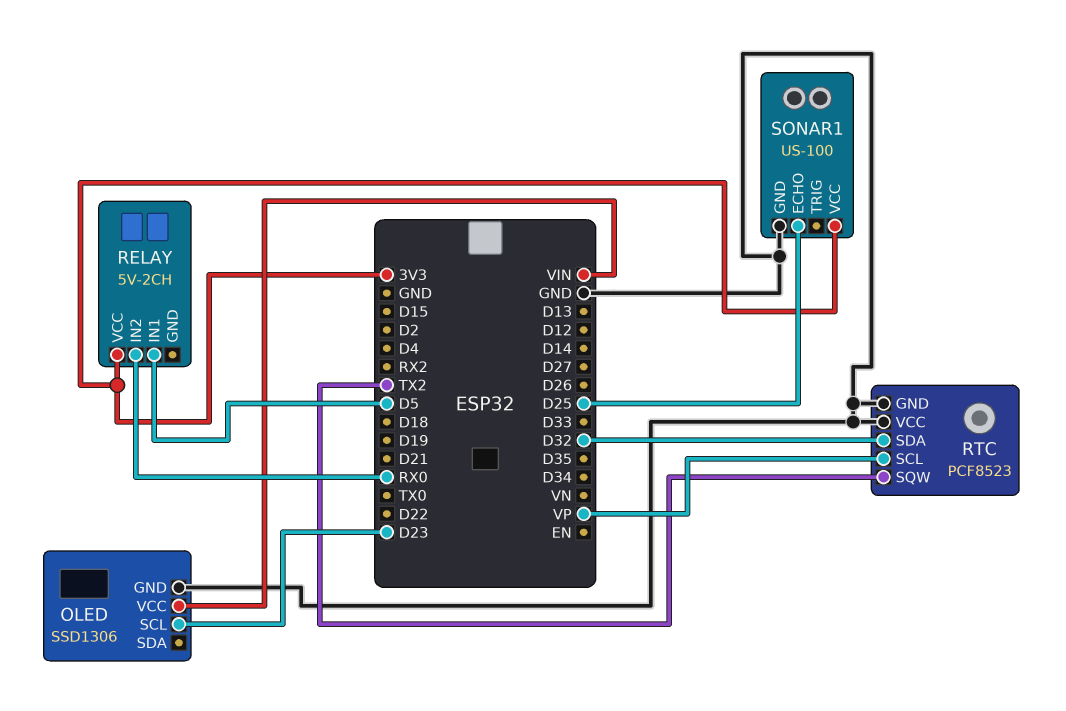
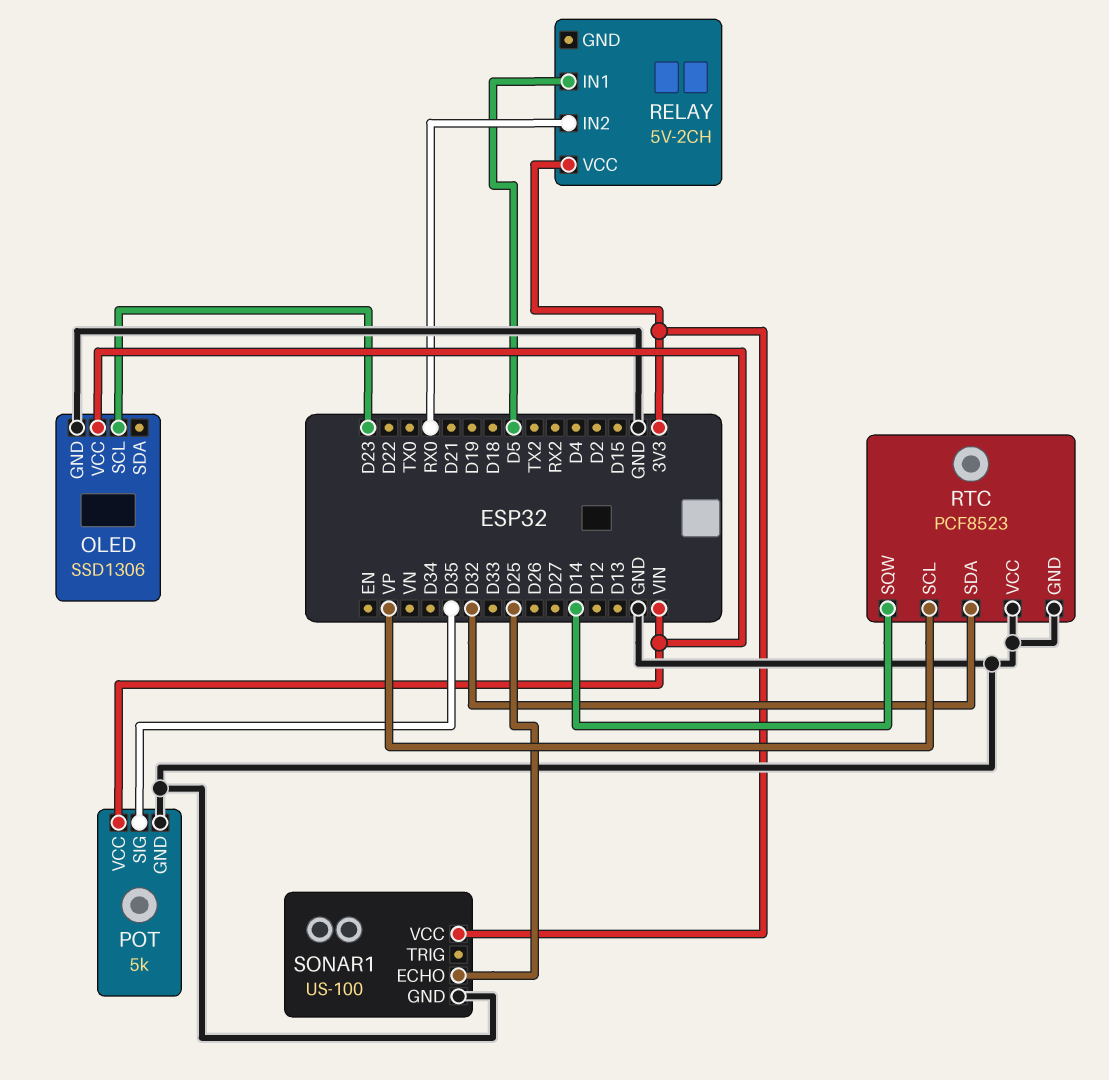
POT: none -> 5k
POT pin GND: none -> GND
POT pin SIG: none -> D35
POT pin VCC: none -> VIN
RTC pin SQW: TX2 -> D14

